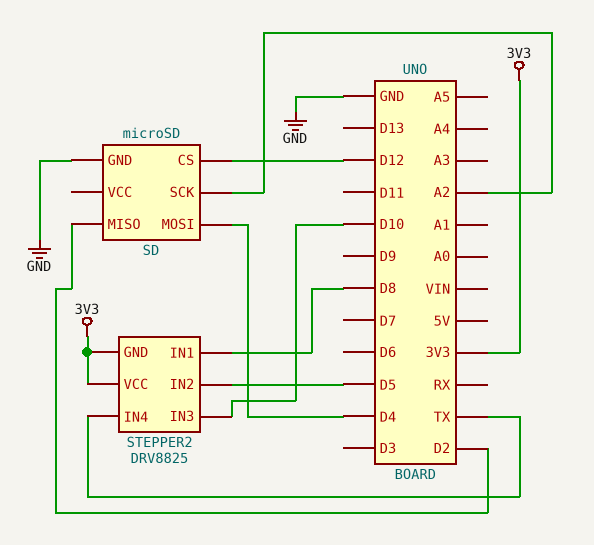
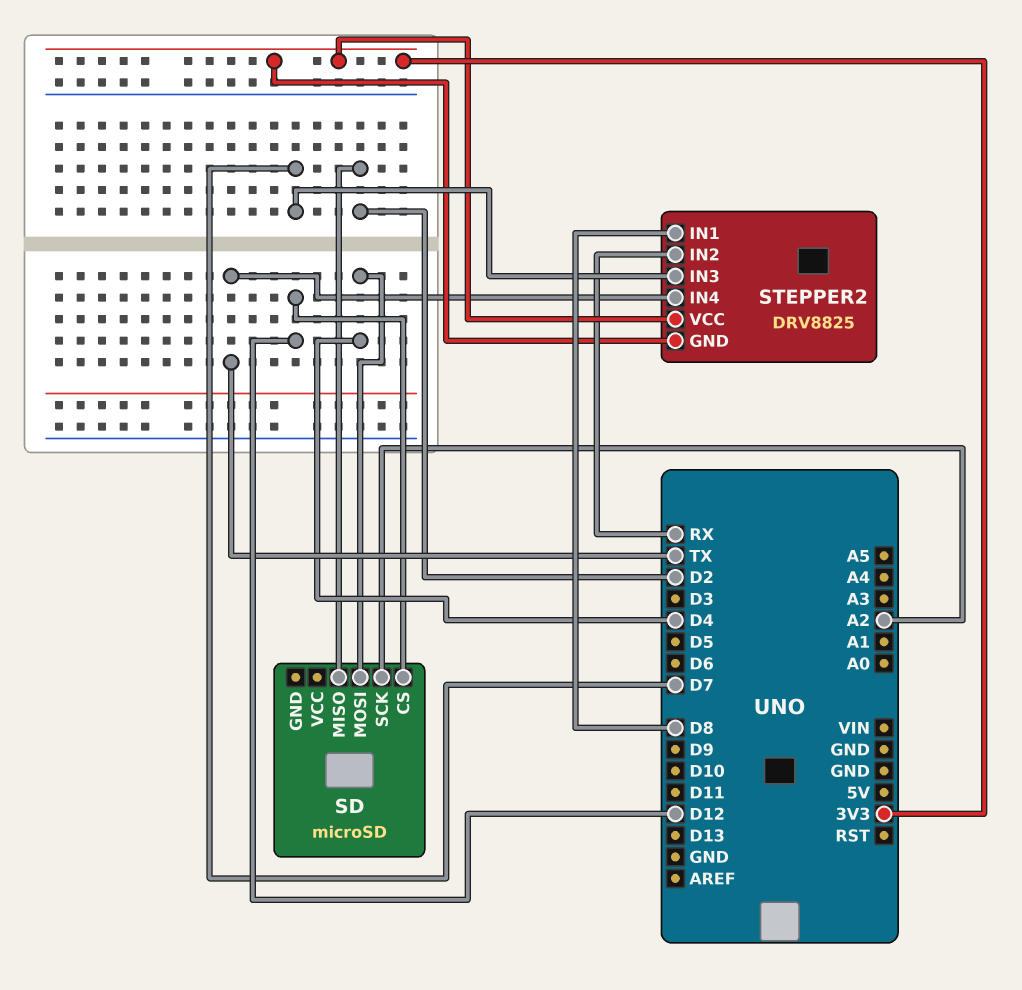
SD pin GND: GND -> none
STEPPER2 pin IN2: D5 -> RX
STEPPER2 pin IN3: D10 -> D7

